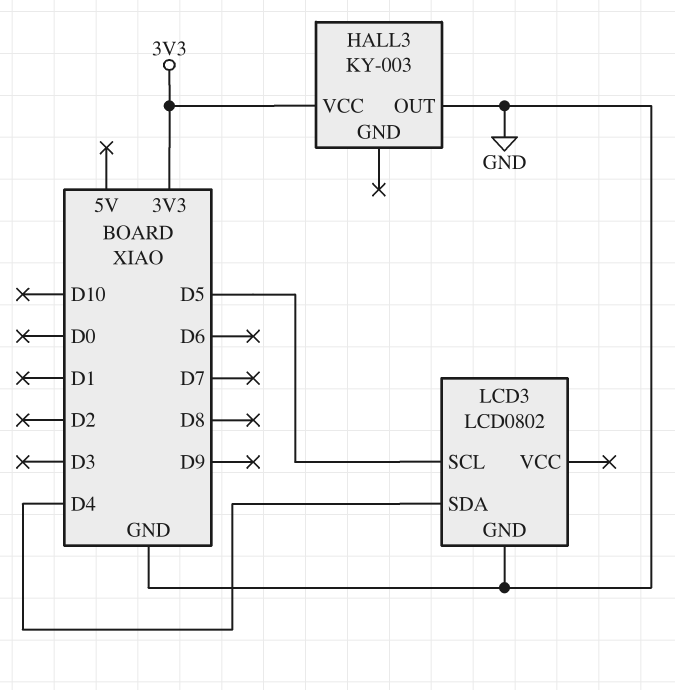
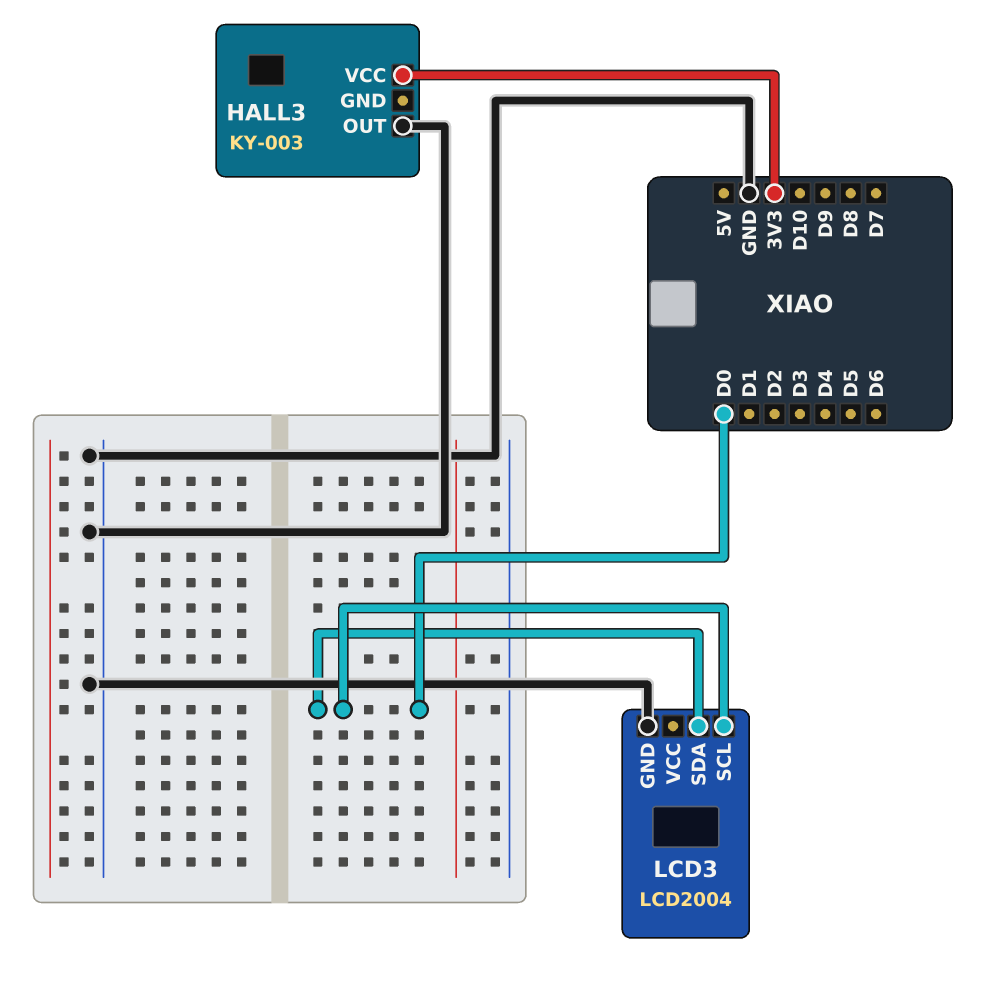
LCD3: LCD0802 -> LCD2004
LCD3 pin SCL: D5 -> D0
LCD3 pin SDA: D4 -> D0

